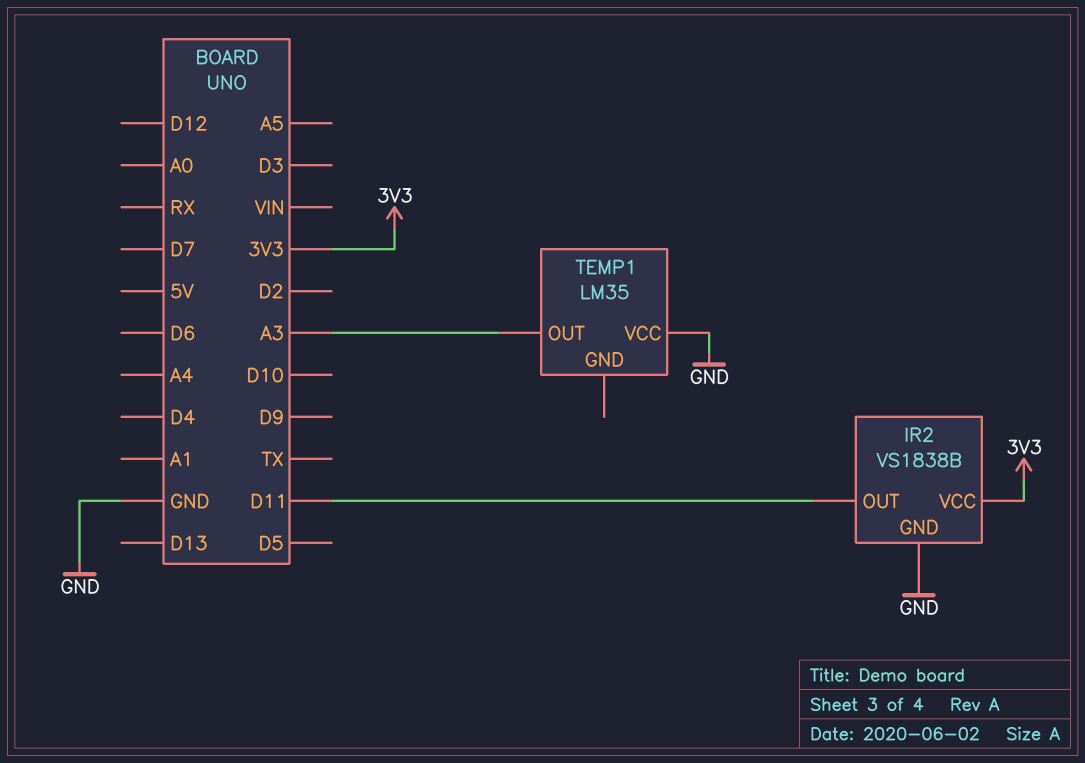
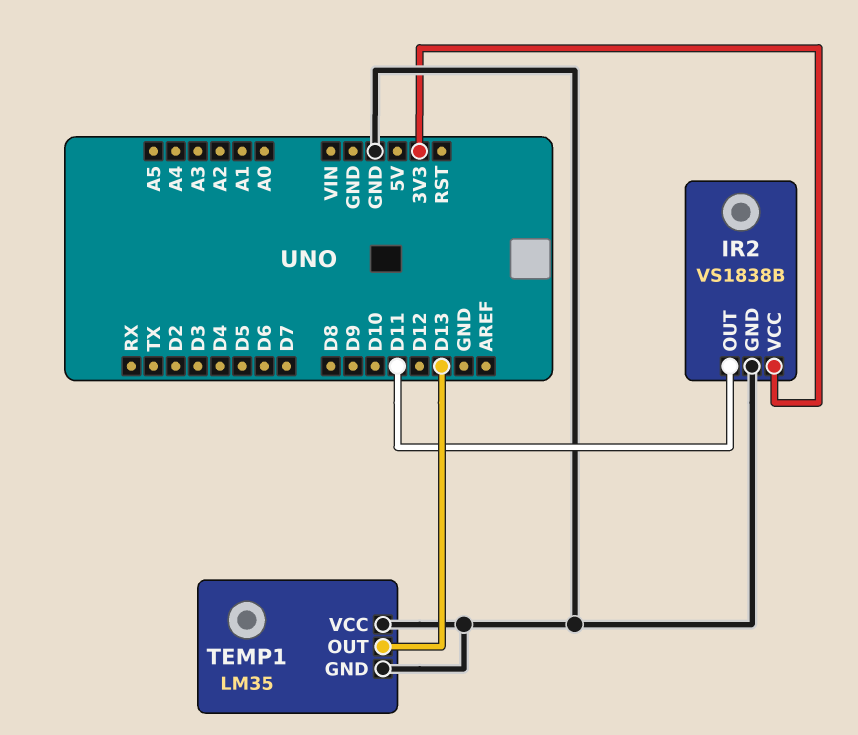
TEMP1 pin GND: none -> GND
TEMP1 pin OUT: A3 -> D13

